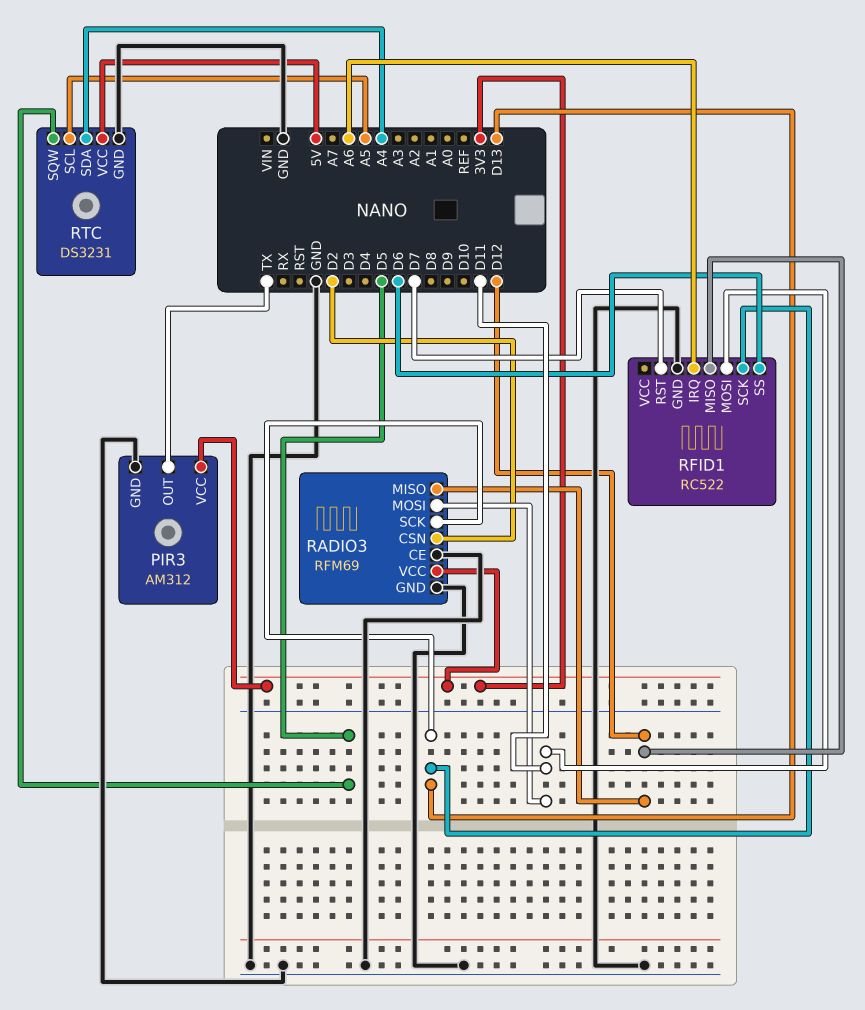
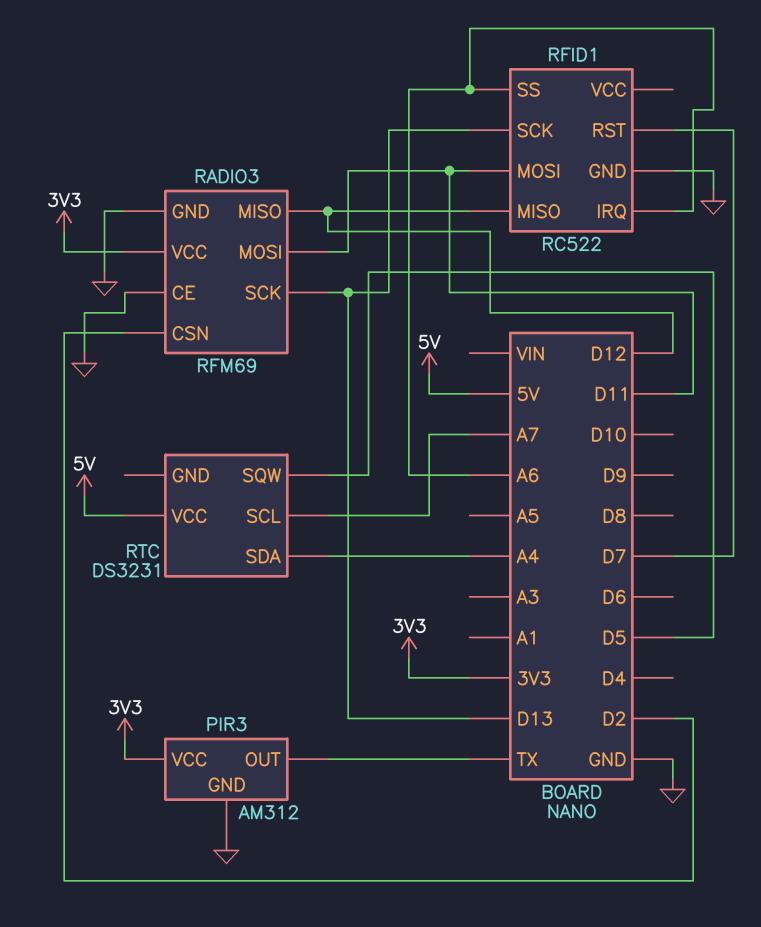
RFID1 pin SS: D6 -> A6
RTC pin GND: GND -> none
RTC pin SCL: A5 -> A7

